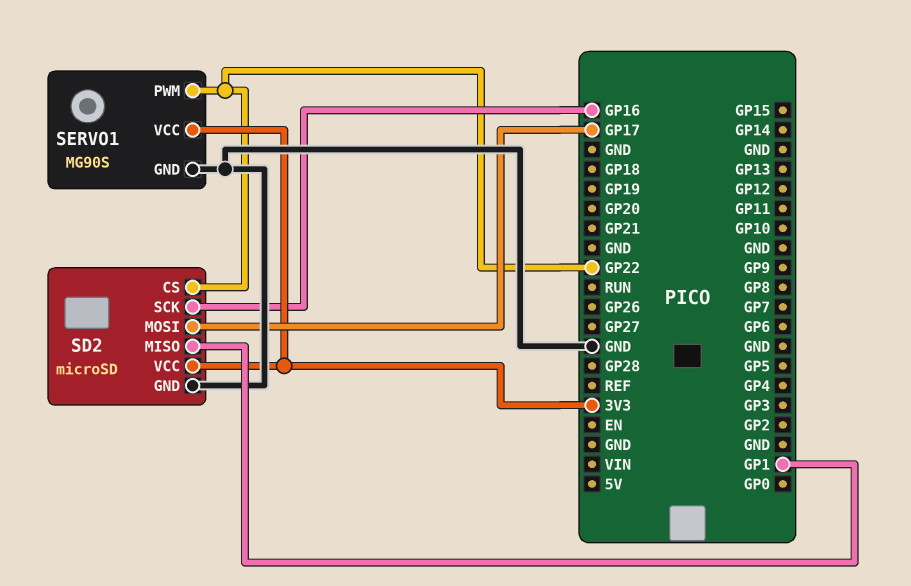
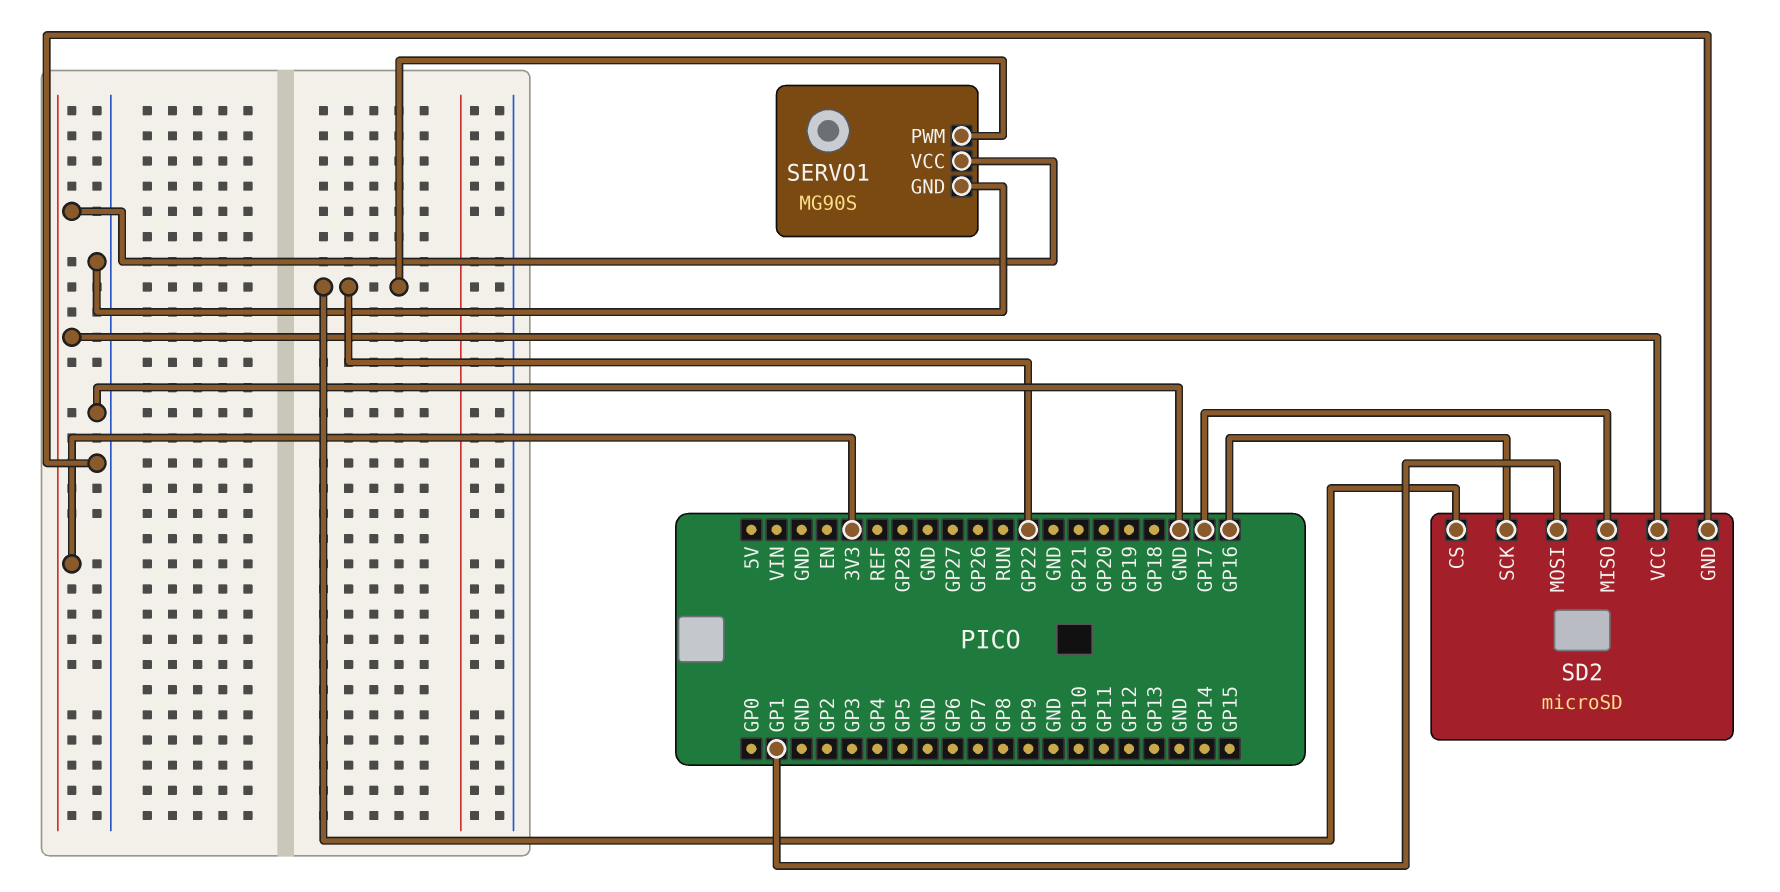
SD2 pin MISO: GP1 -> GP17
SD2 pin MOSI: GP17 -> GP1

